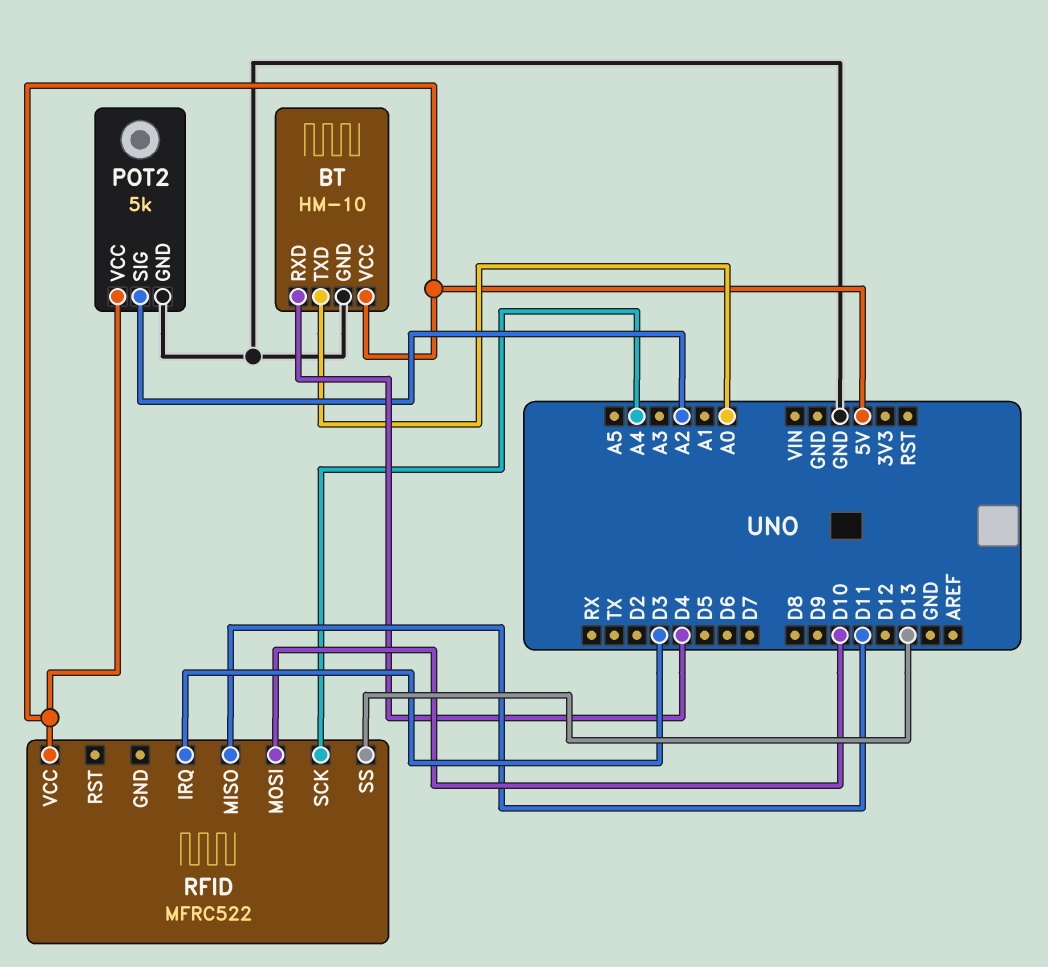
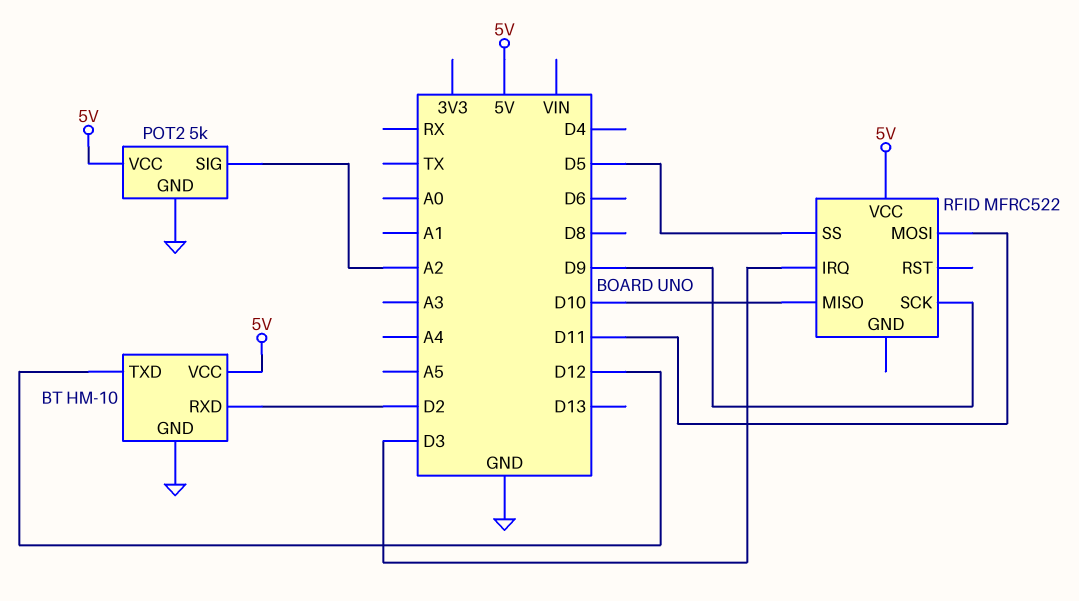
BT pin RXD: D4 -> D2
BT pin TXD: A0 -> D12
RFID pin MISO: D11 -> D10
RFID pin MOSI: D10 -> D11
RFID pin SCK: A4 -> D9
RFID pin SS: D13 -> D5

